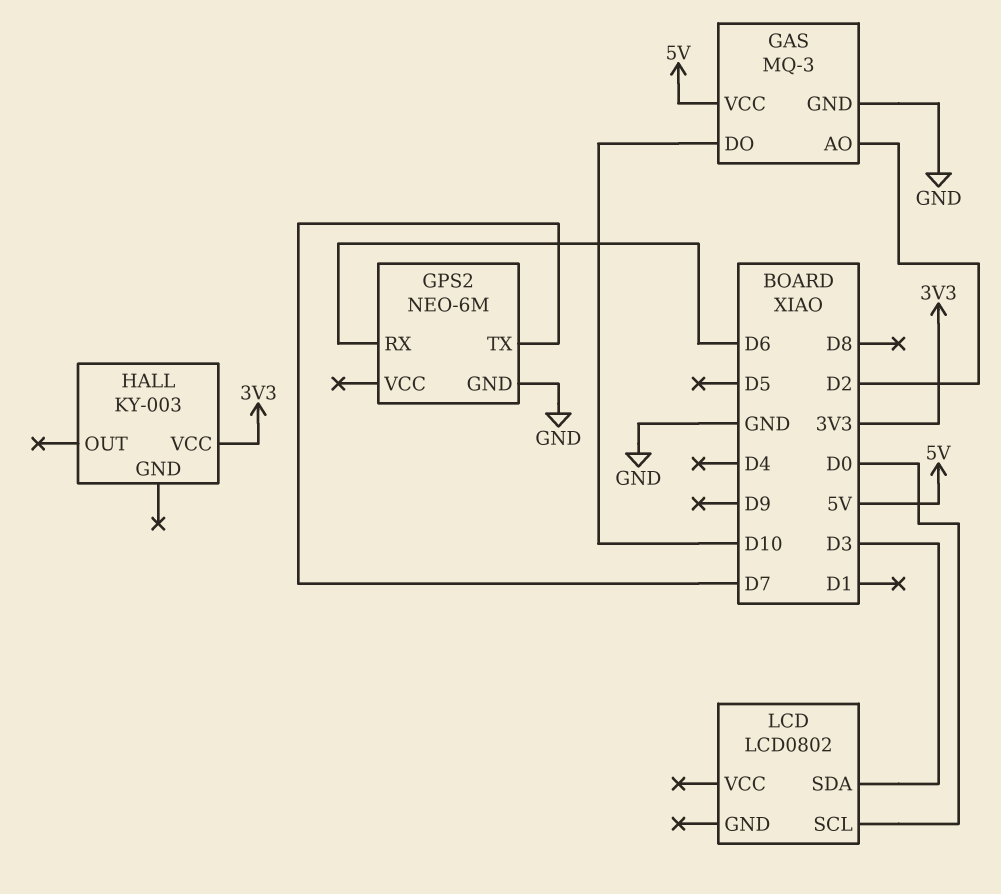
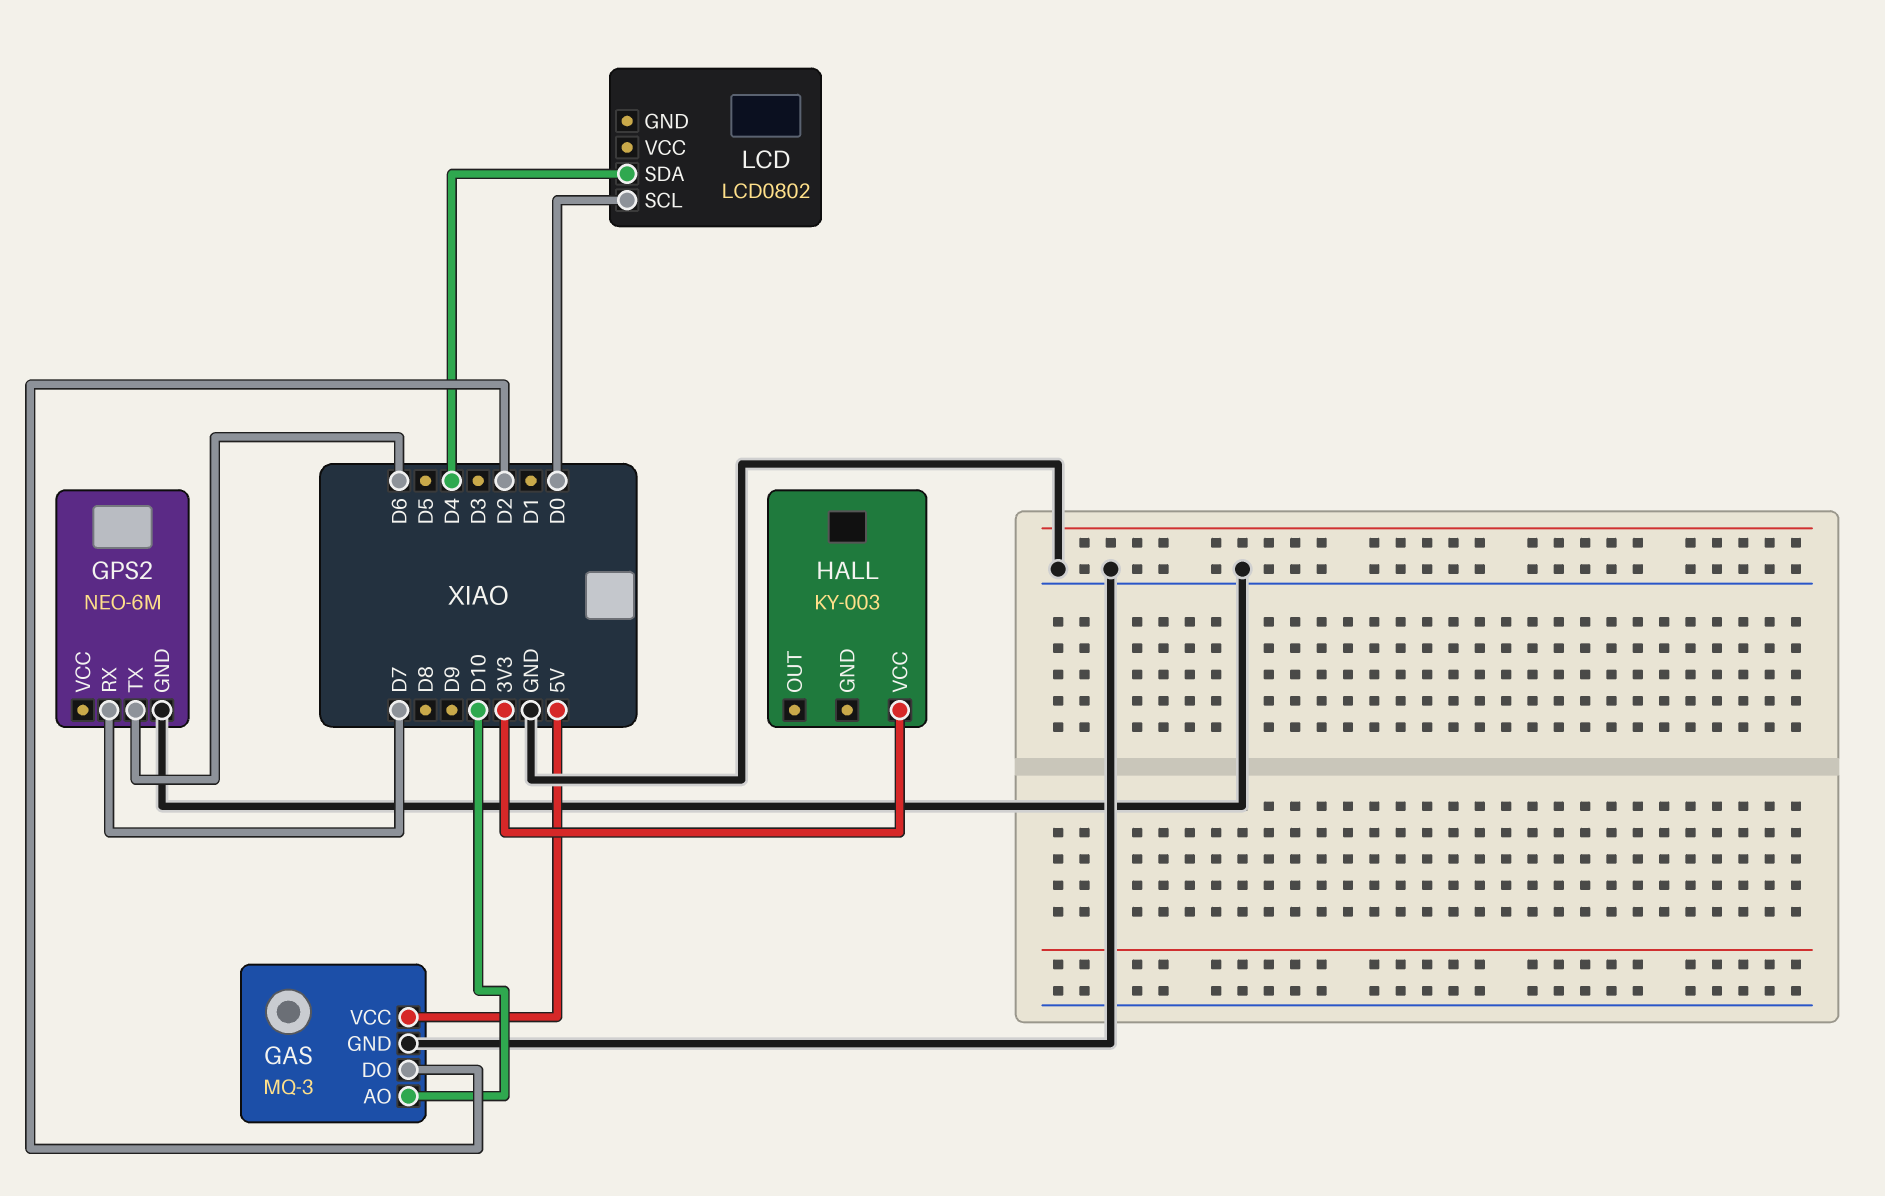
GAS pin AO: D2 -> D10
GAS pin DO: D10 -> D2
GPS2 pin RX: D6 -> D7
GPS2 pin TX: D7 -> D6
LCD pin SDA: D3 -> D4

